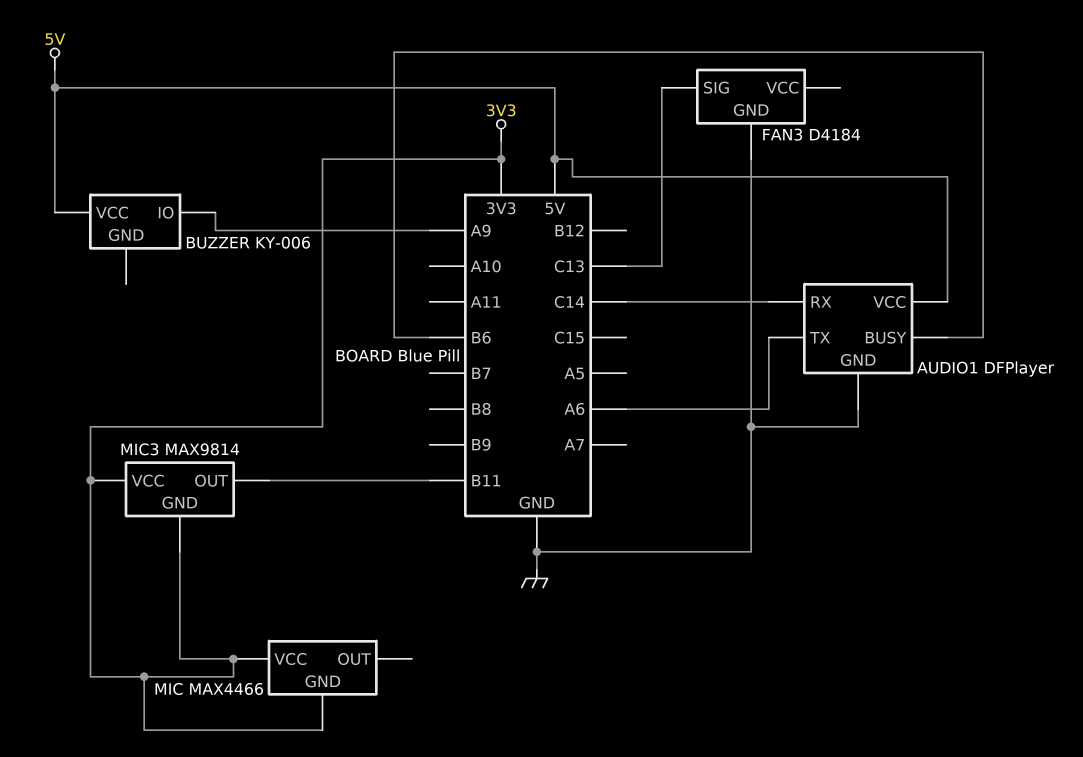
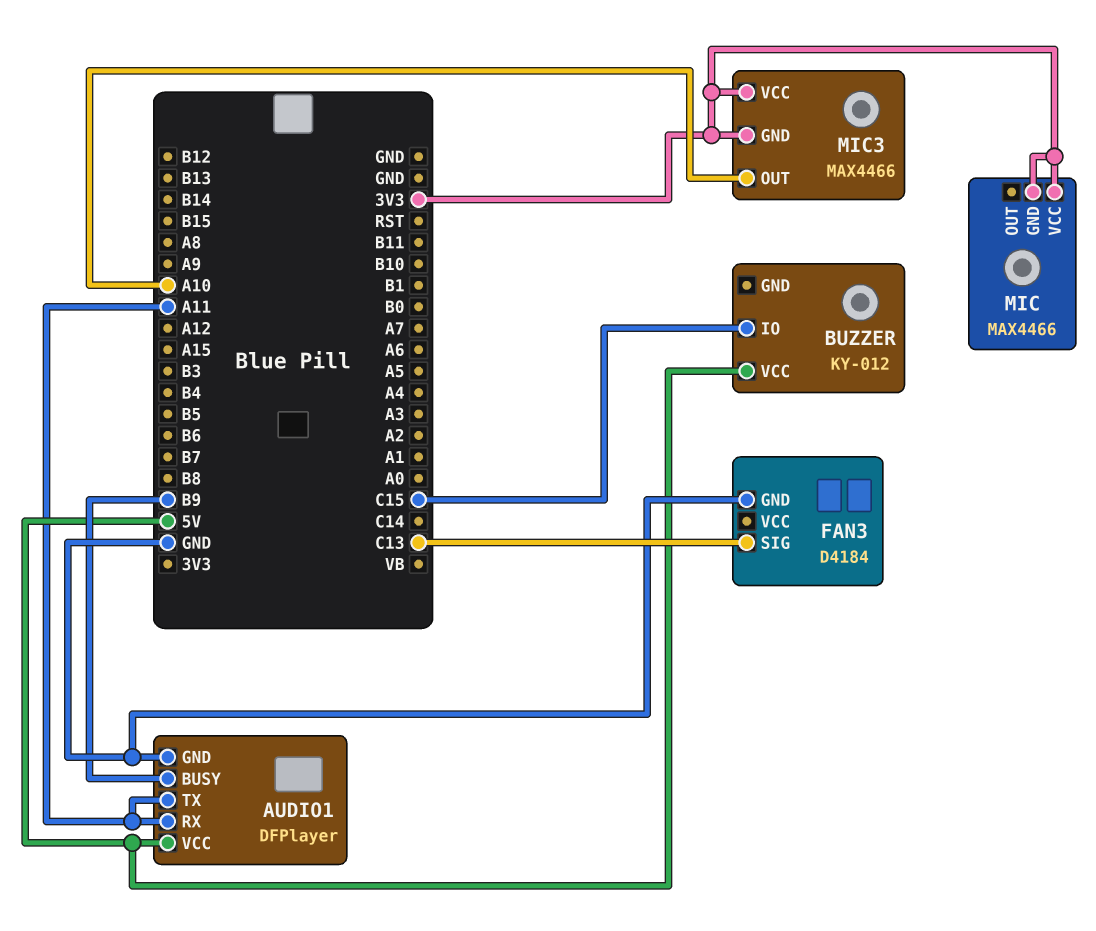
AUDIO1 pin BUSY: B6 -> B9
AUDIO1 pin RX: C14 -> A11
AUDIO1 pin TX: A6 -> A11
BUZZER: KY-006 -> KY-012
BUZZER pin IO: A9 -> C15
MIC3: MAX9814 -> MAX4466
MIC3 pin OUT: B11 -> A10

